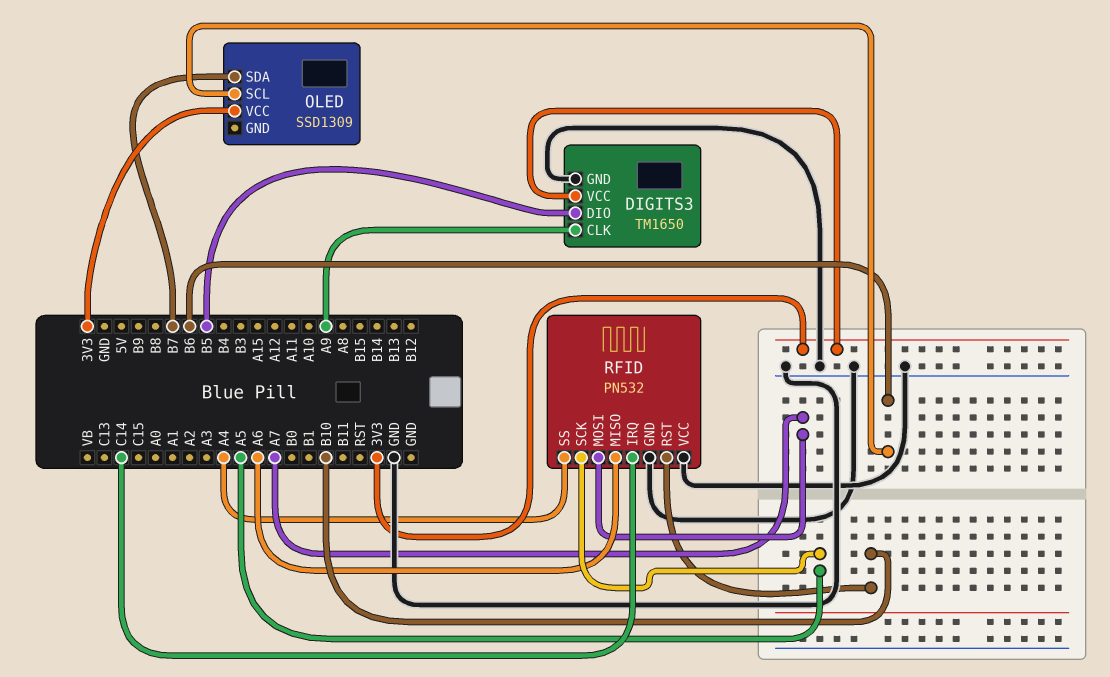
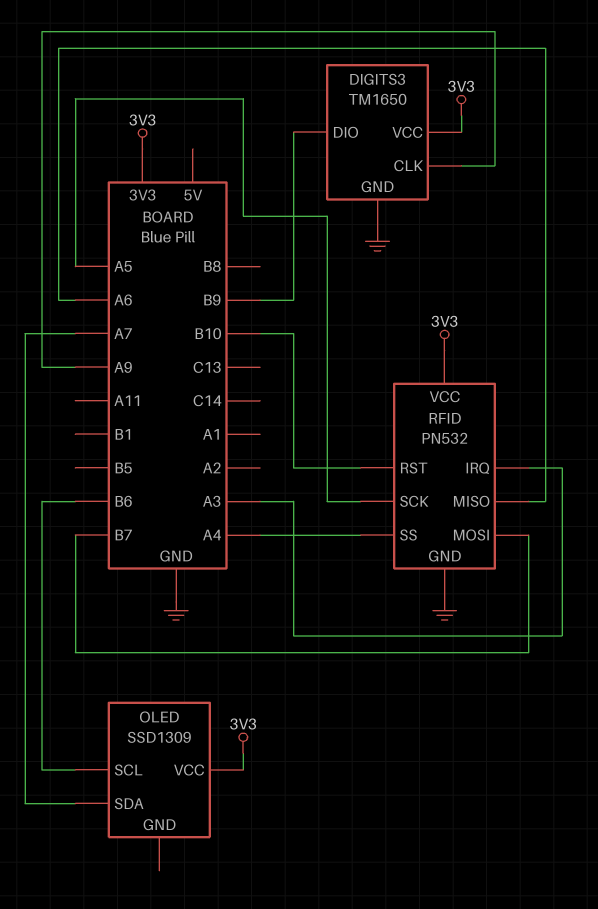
DIGITS3 pin DIO: B5 -> B9
OLED pin SDA: B7 -> A7
RFID pin IRQ: C14 -> A3
RFID pin MOSI: A7 -> B7
RFID pin VCC: GND -> 3V3

